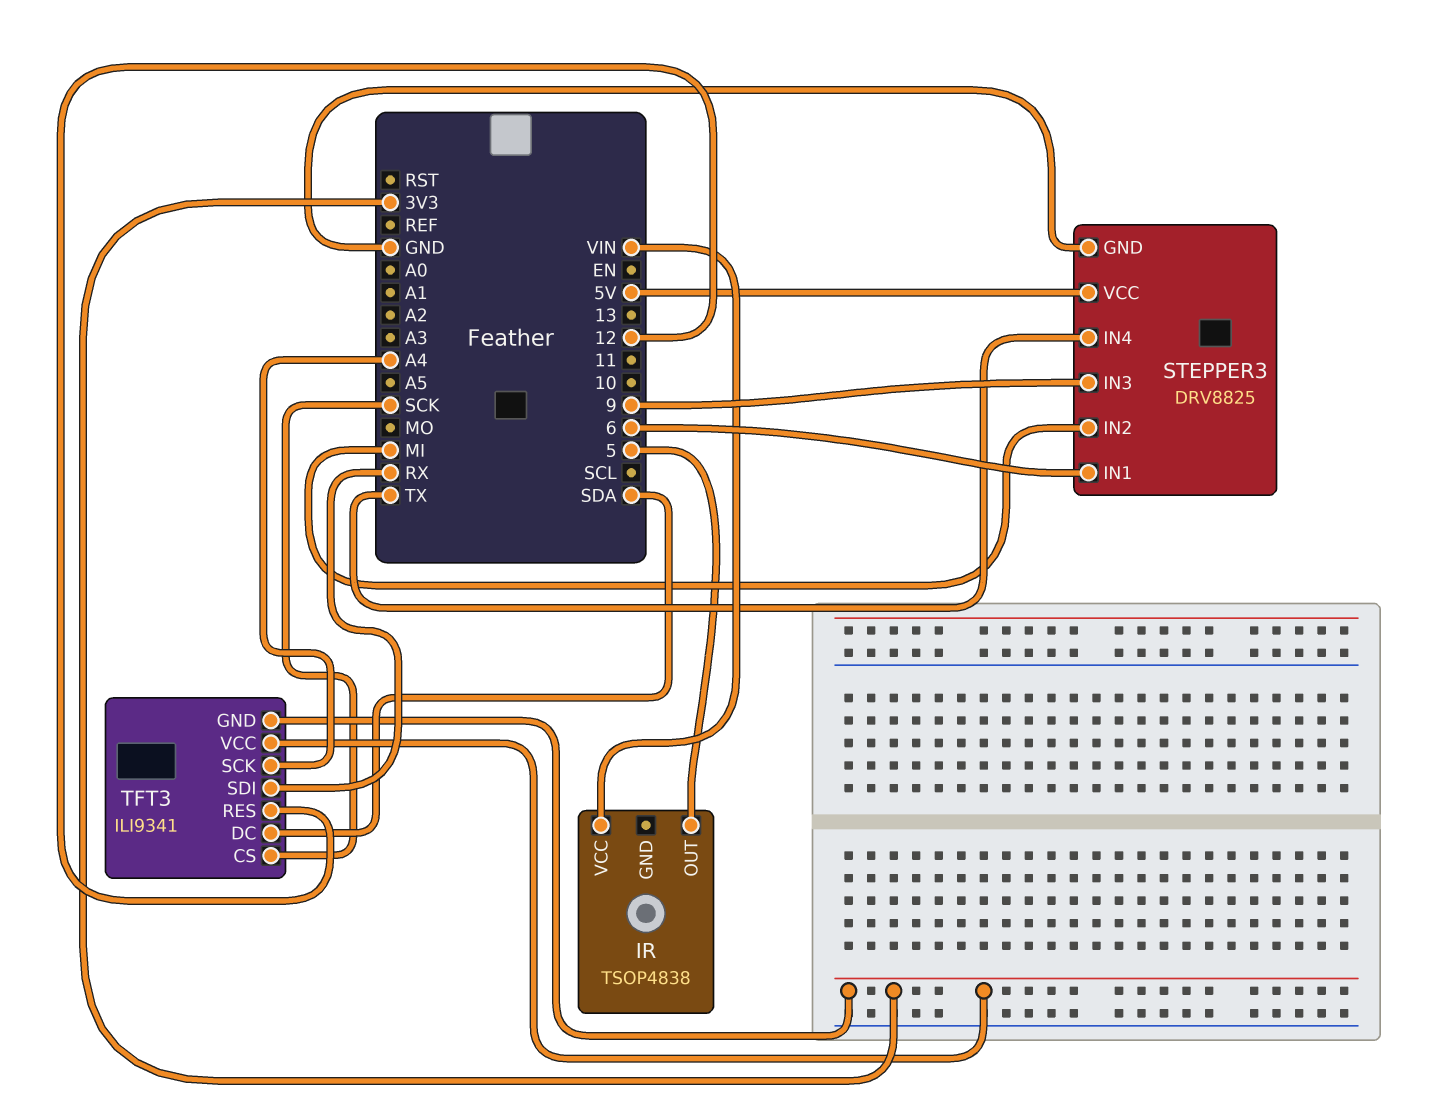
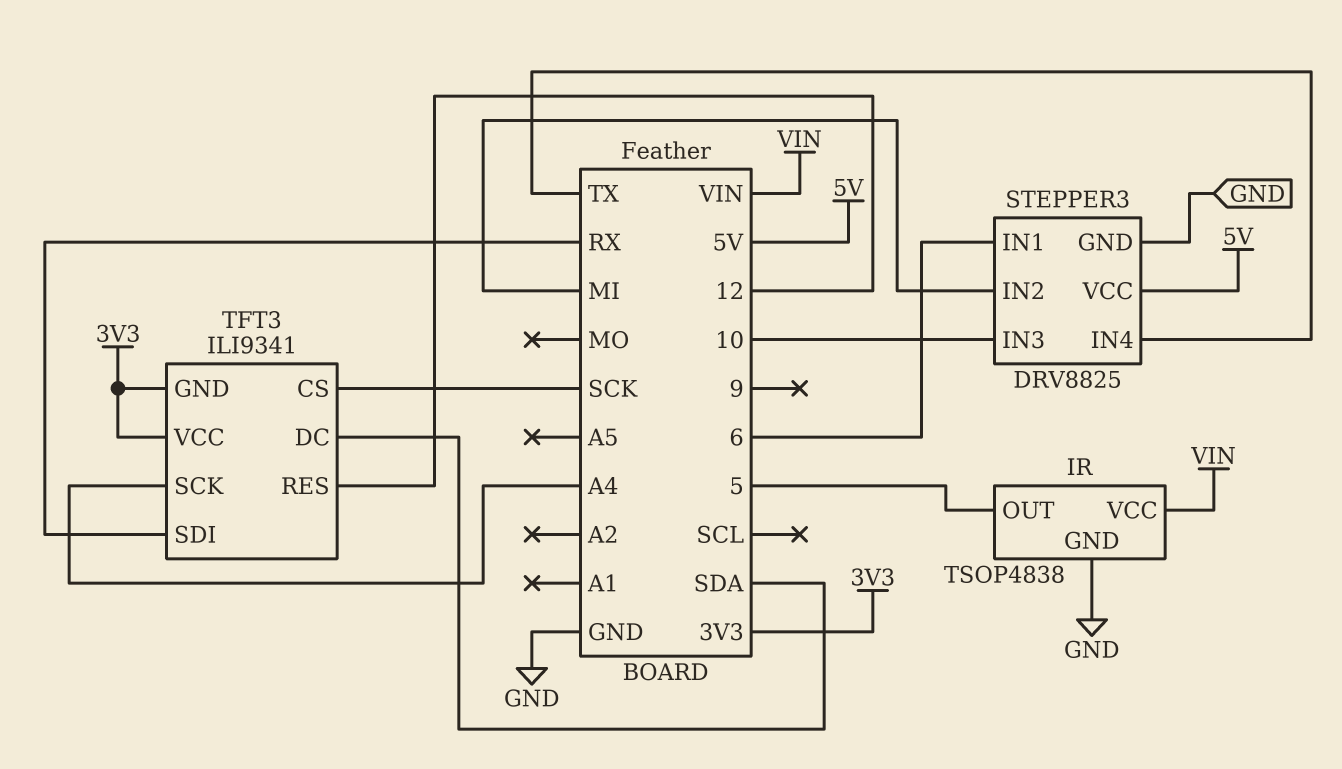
IR pin GND: none -> GND
STEPPER3 pin IN3: 9 -> 10

